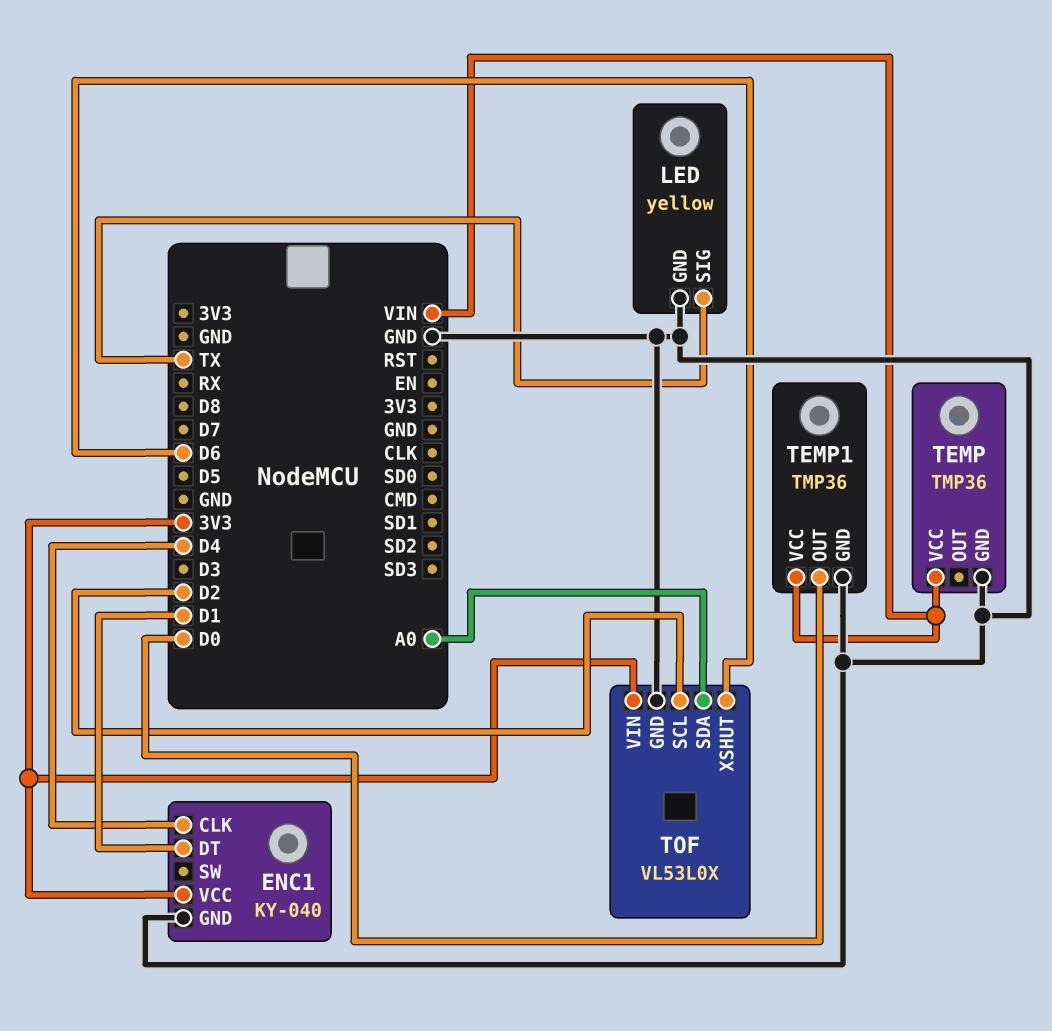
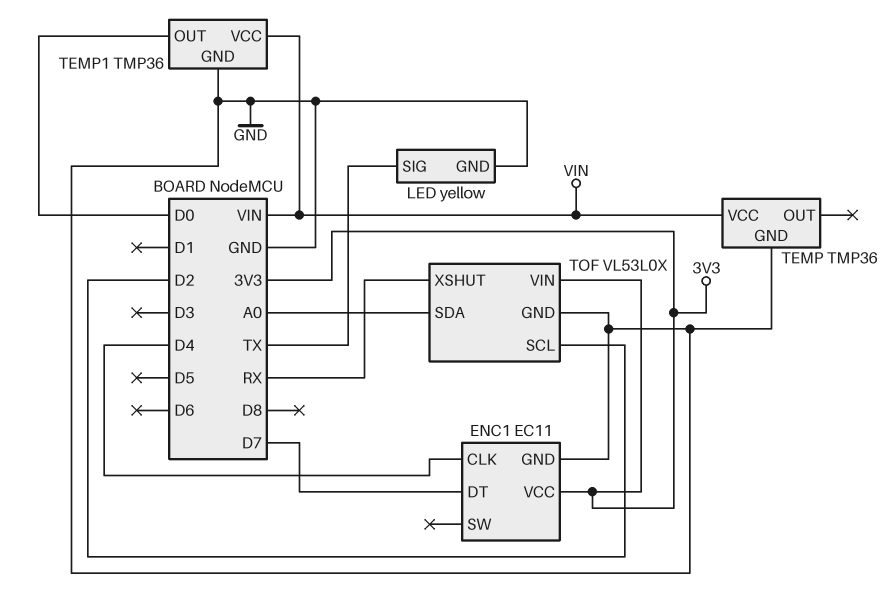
ENC1: KY-040 -> EC11
ENC1 pin DT: D1 -> D7
TOF pin XSHUT: D6 -> RX

